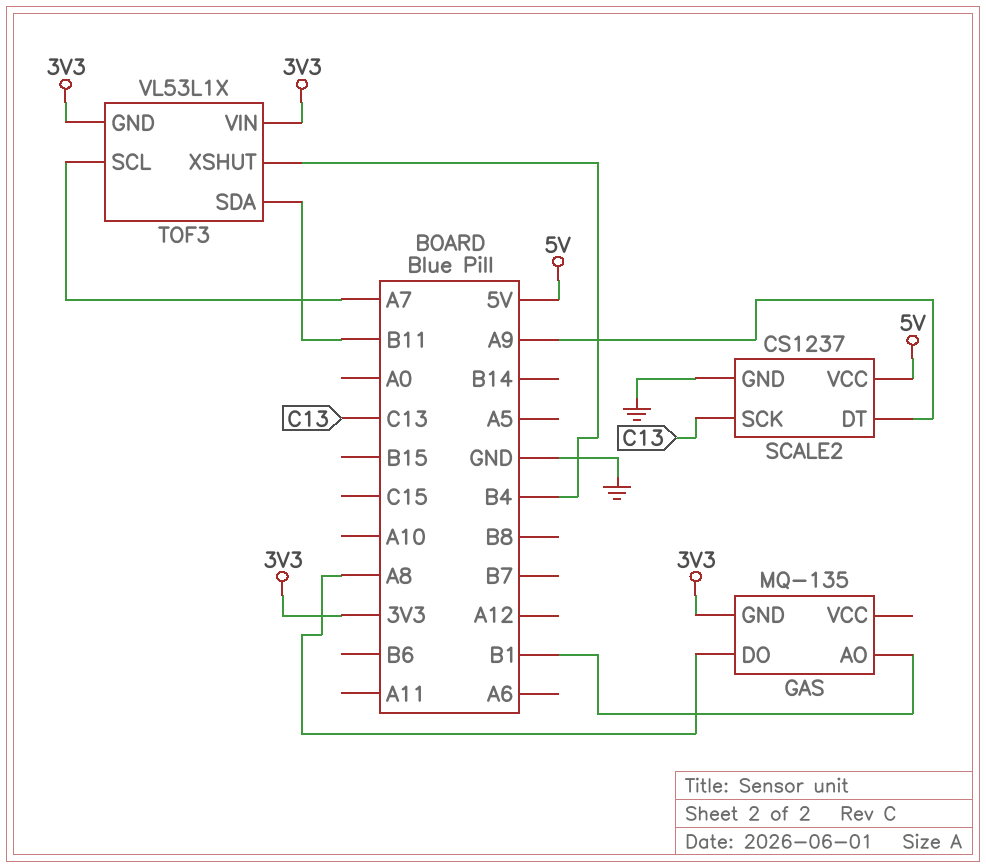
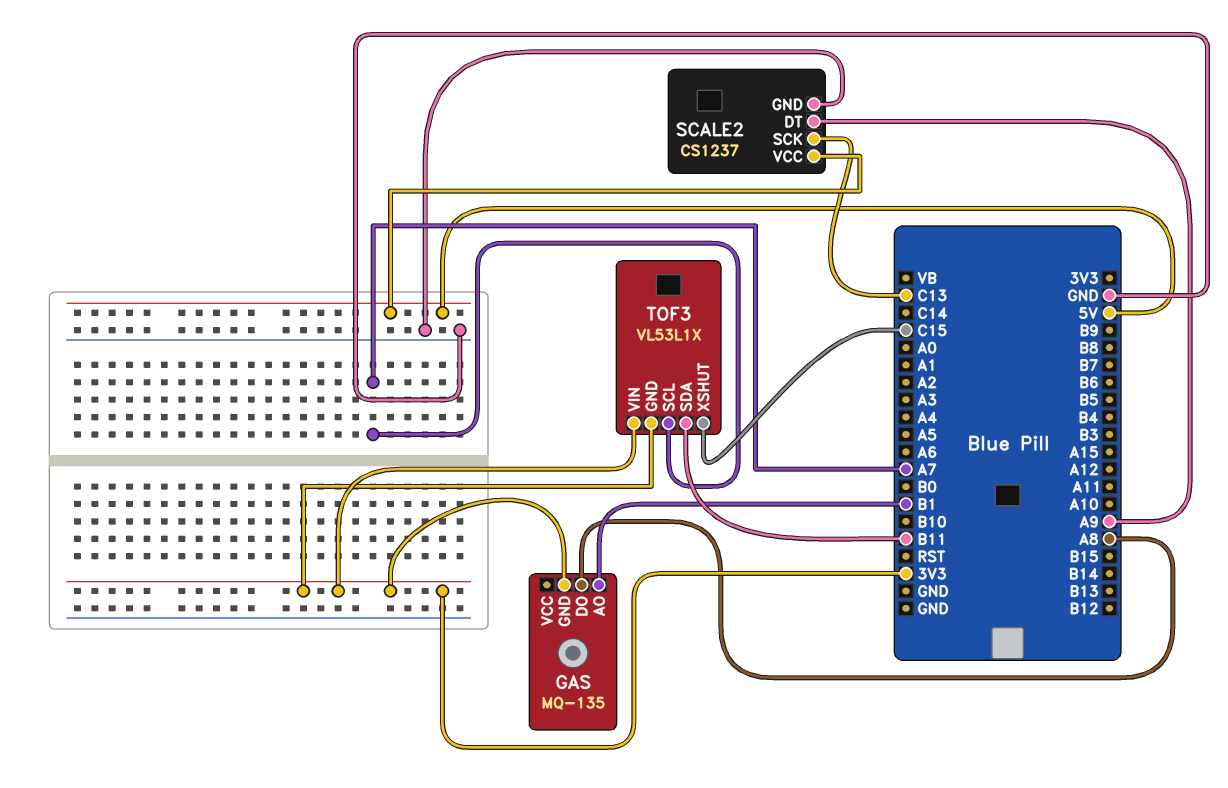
TOF3 pin XSHUT: B4 -> C15

